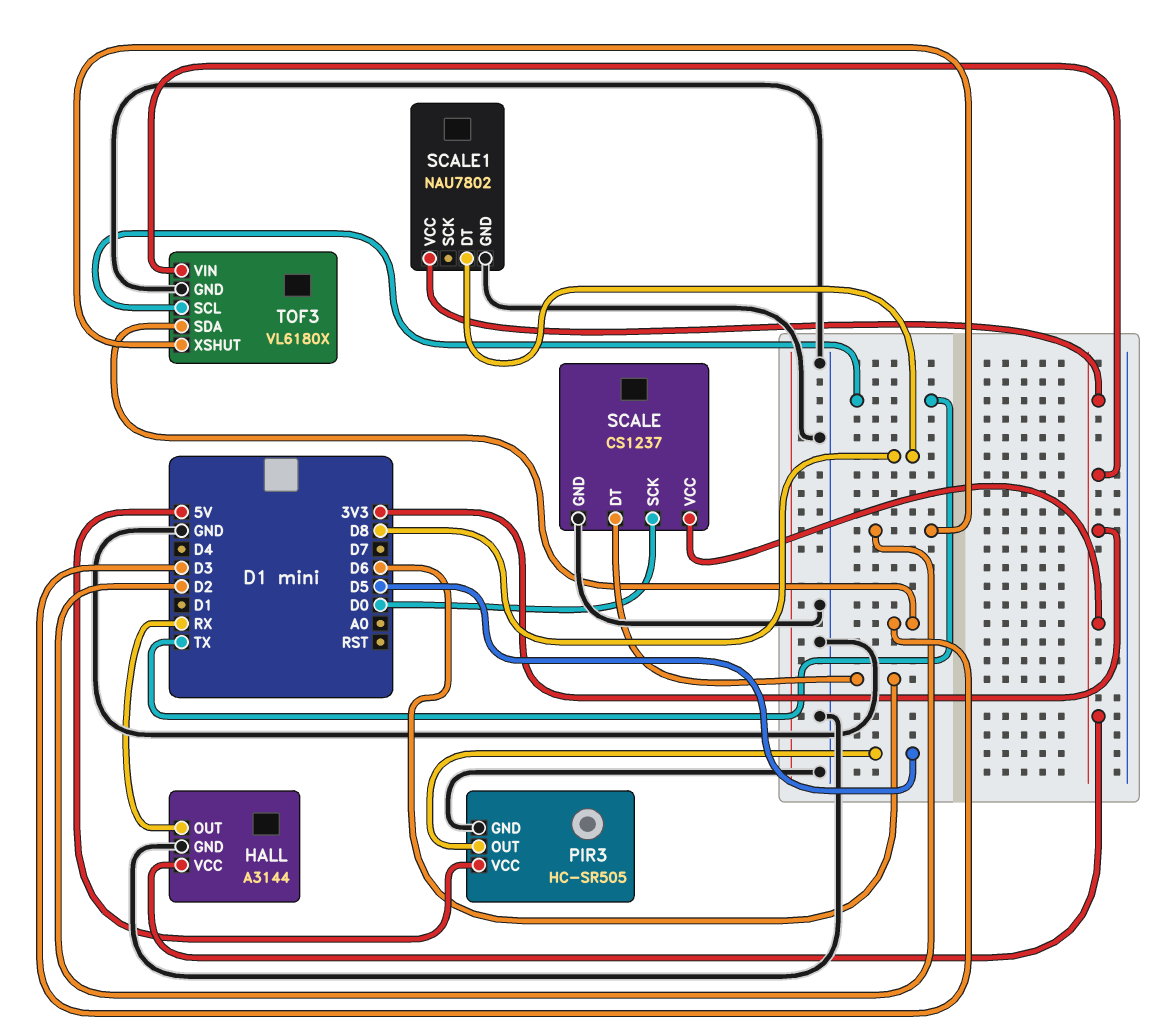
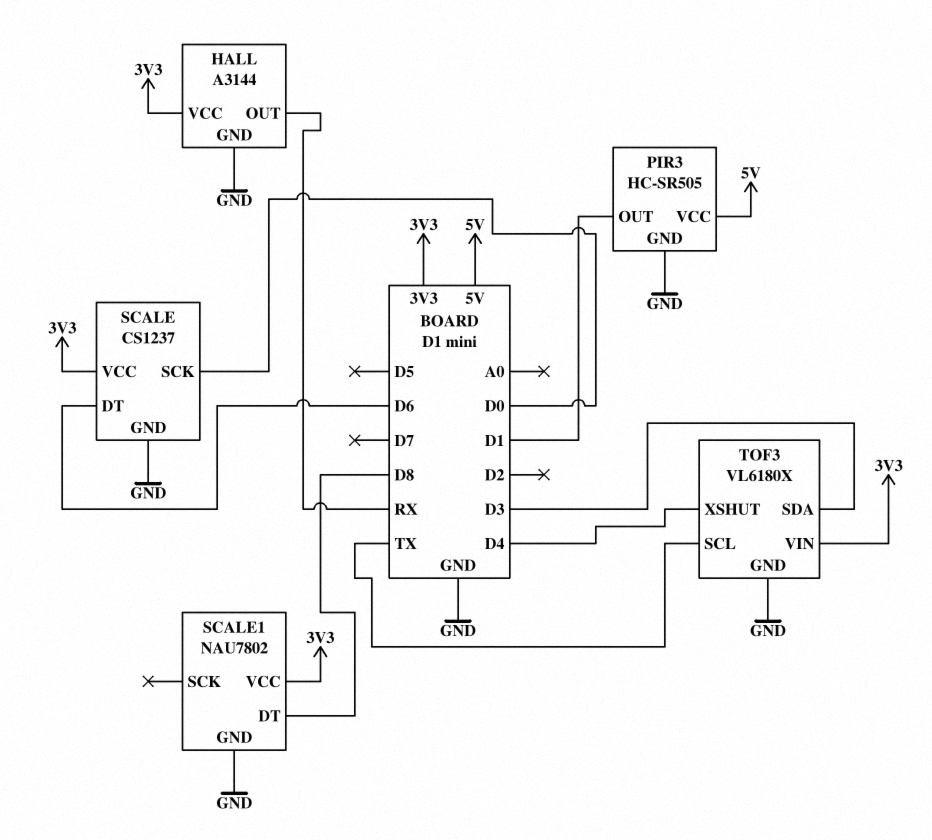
PIR3 pin OUT: D5 -> D1
TOF3 pin XSHUT: D2 -> D4

